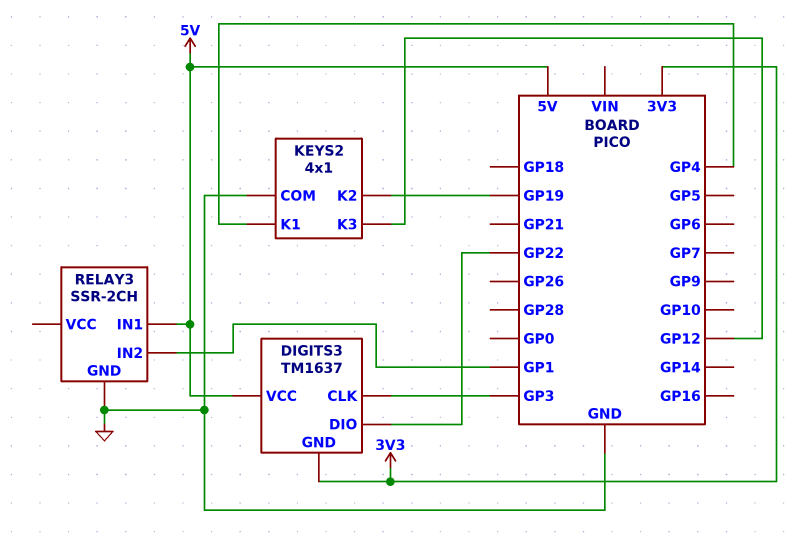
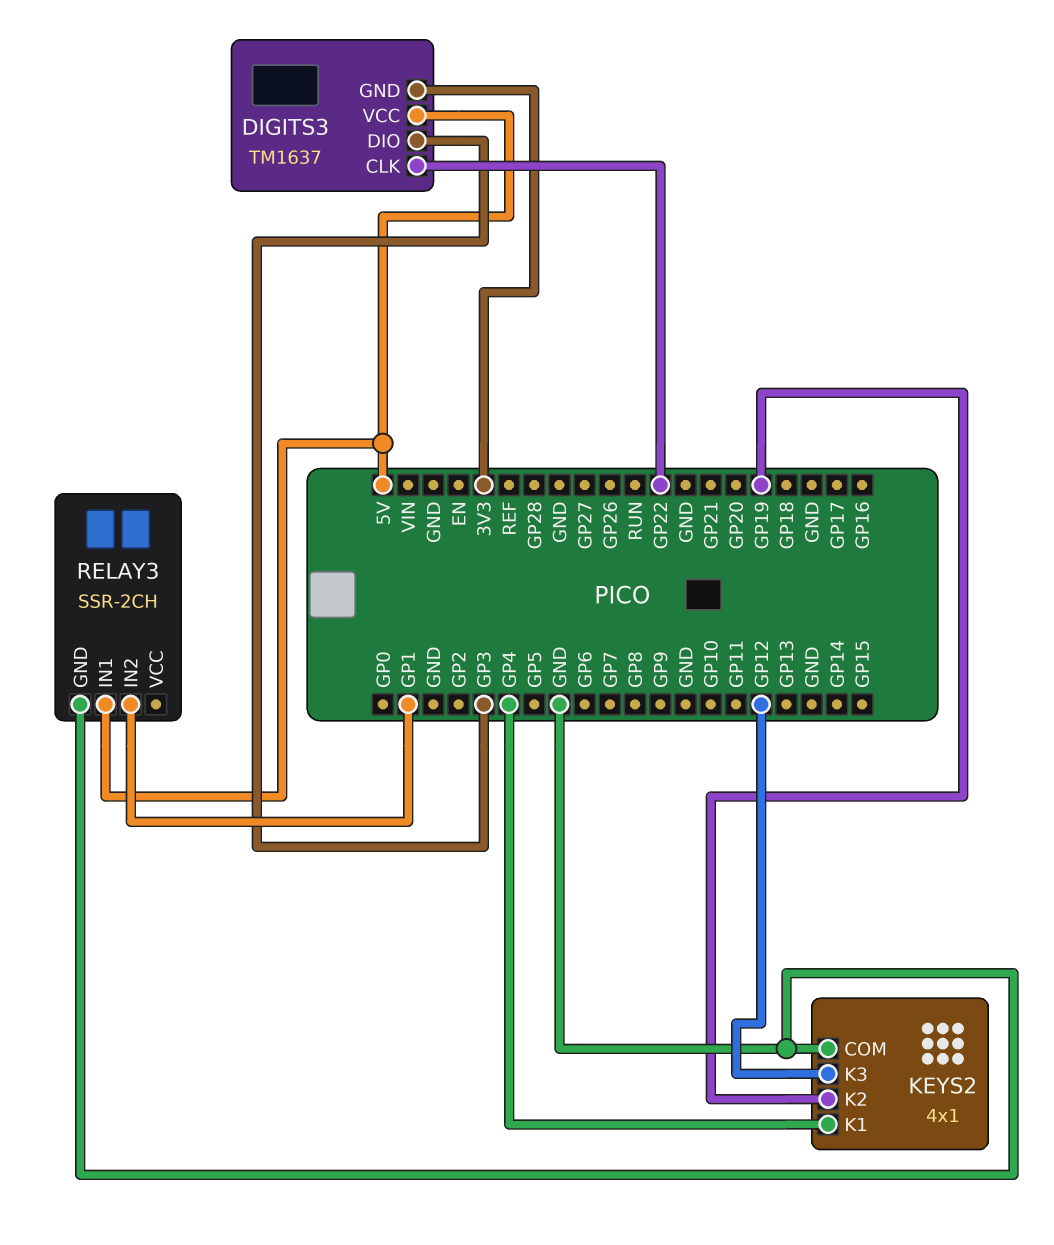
DIGITS3 pin CLK: GP3 -> GP22
DIGITS3 pin DIO: GP22 -> GP3

